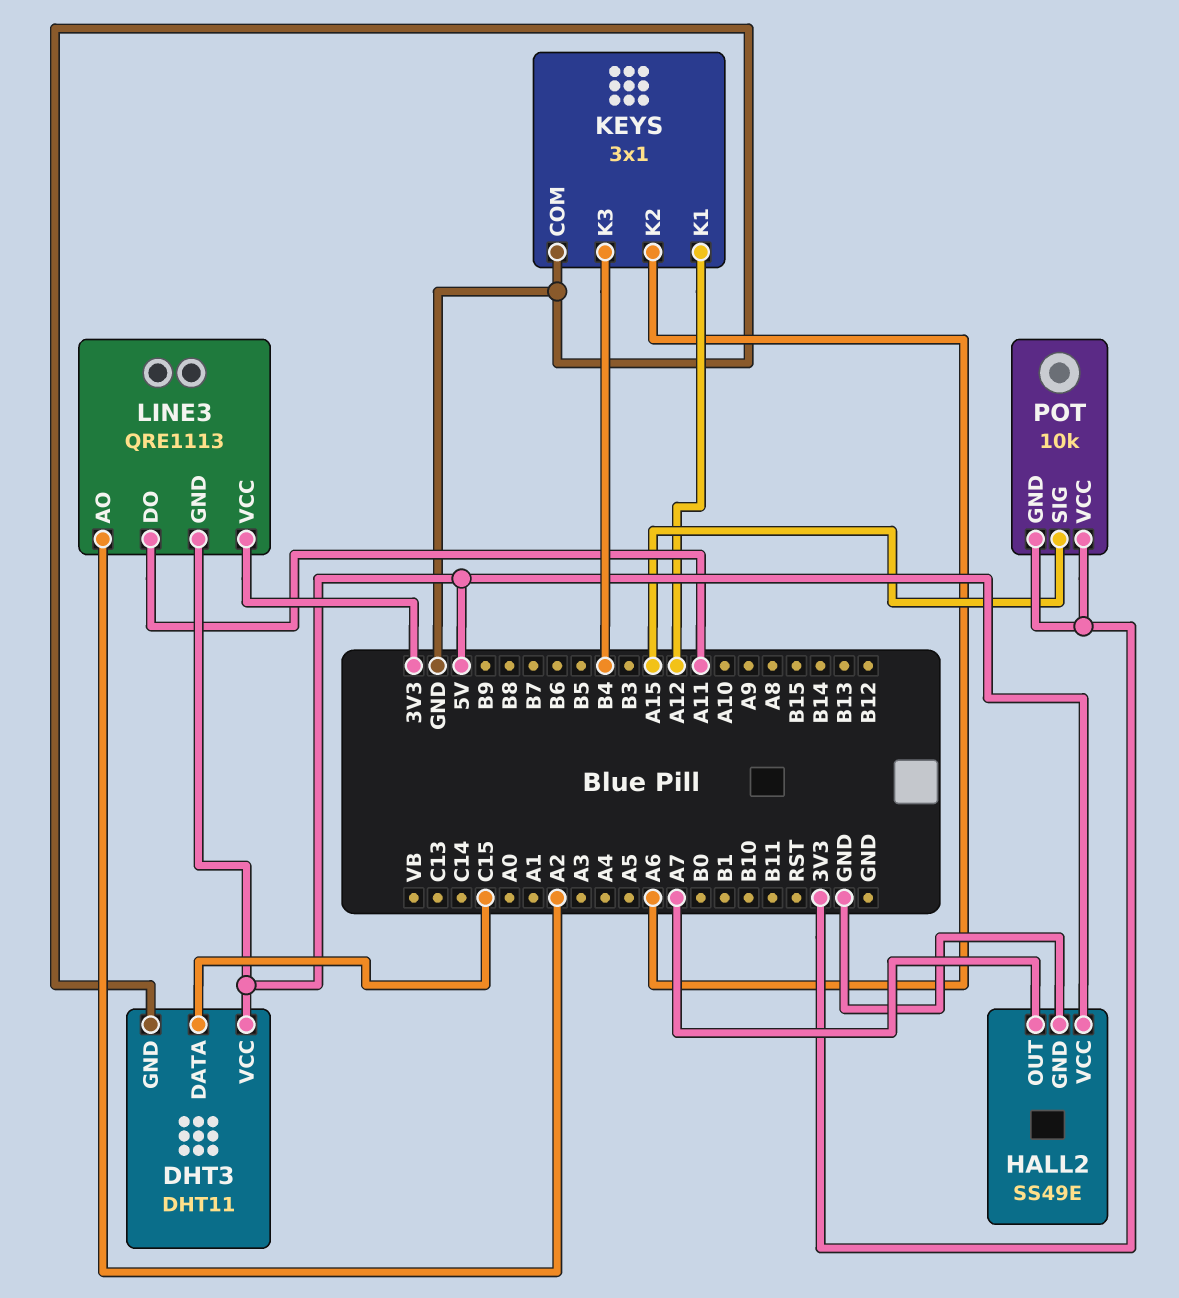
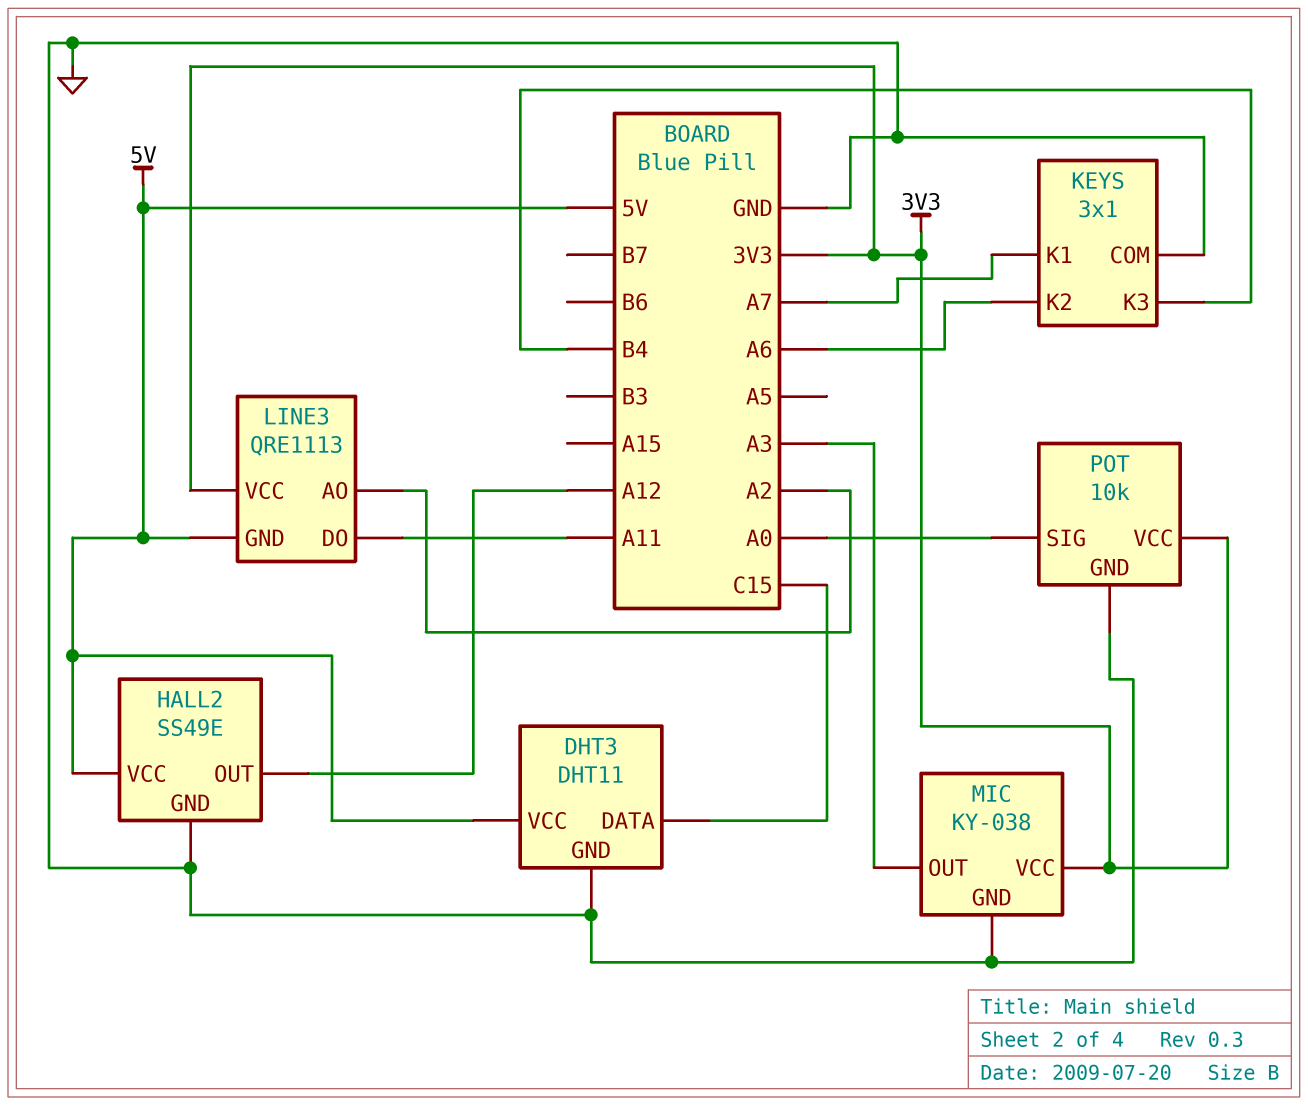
HALL2 pin OUT: A7 -> A12
KEYS pin K1: A12 -> A7
MIC: none -> KY-038
MIC pin GND: none -> GND
MIC pin OUT: none -> A3
MIC pin VCC: none -> 3V3
POT pin GND: 3V3 -> GND
POT pin SIG: A15 -> A0

